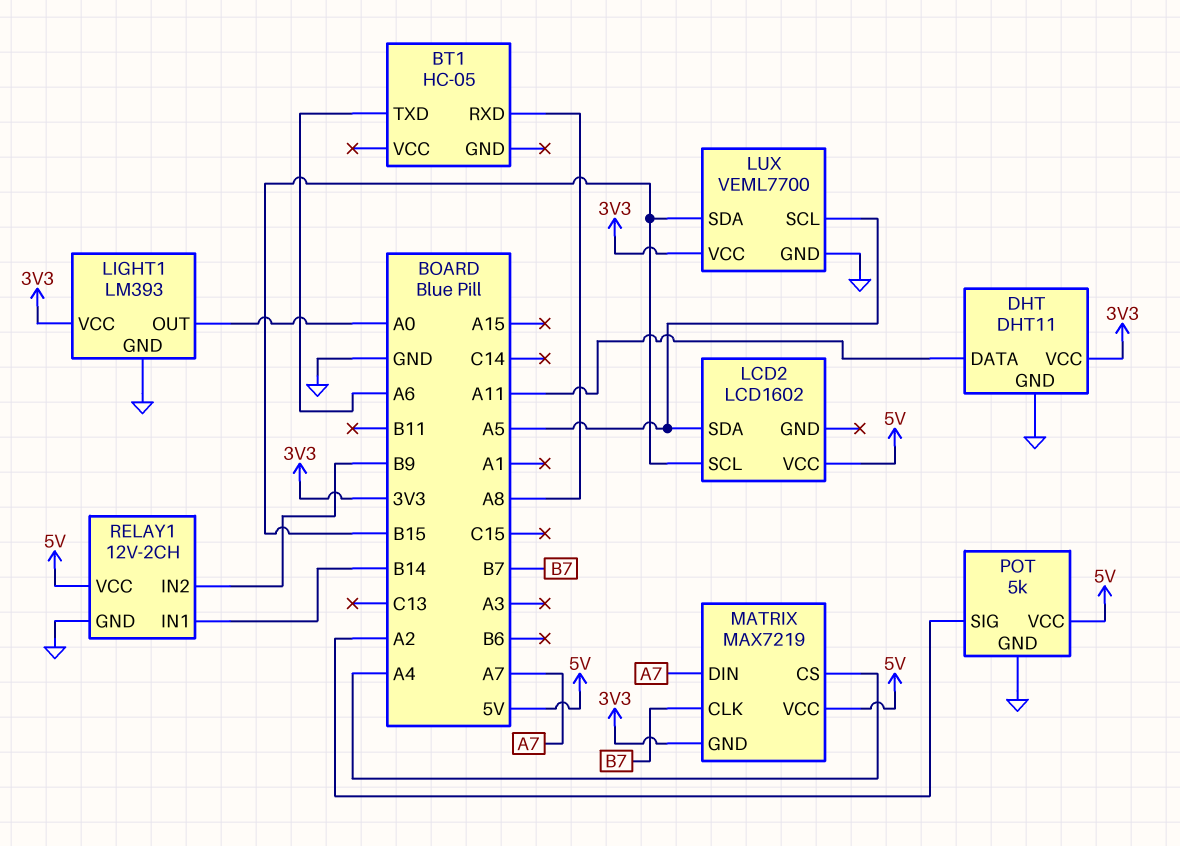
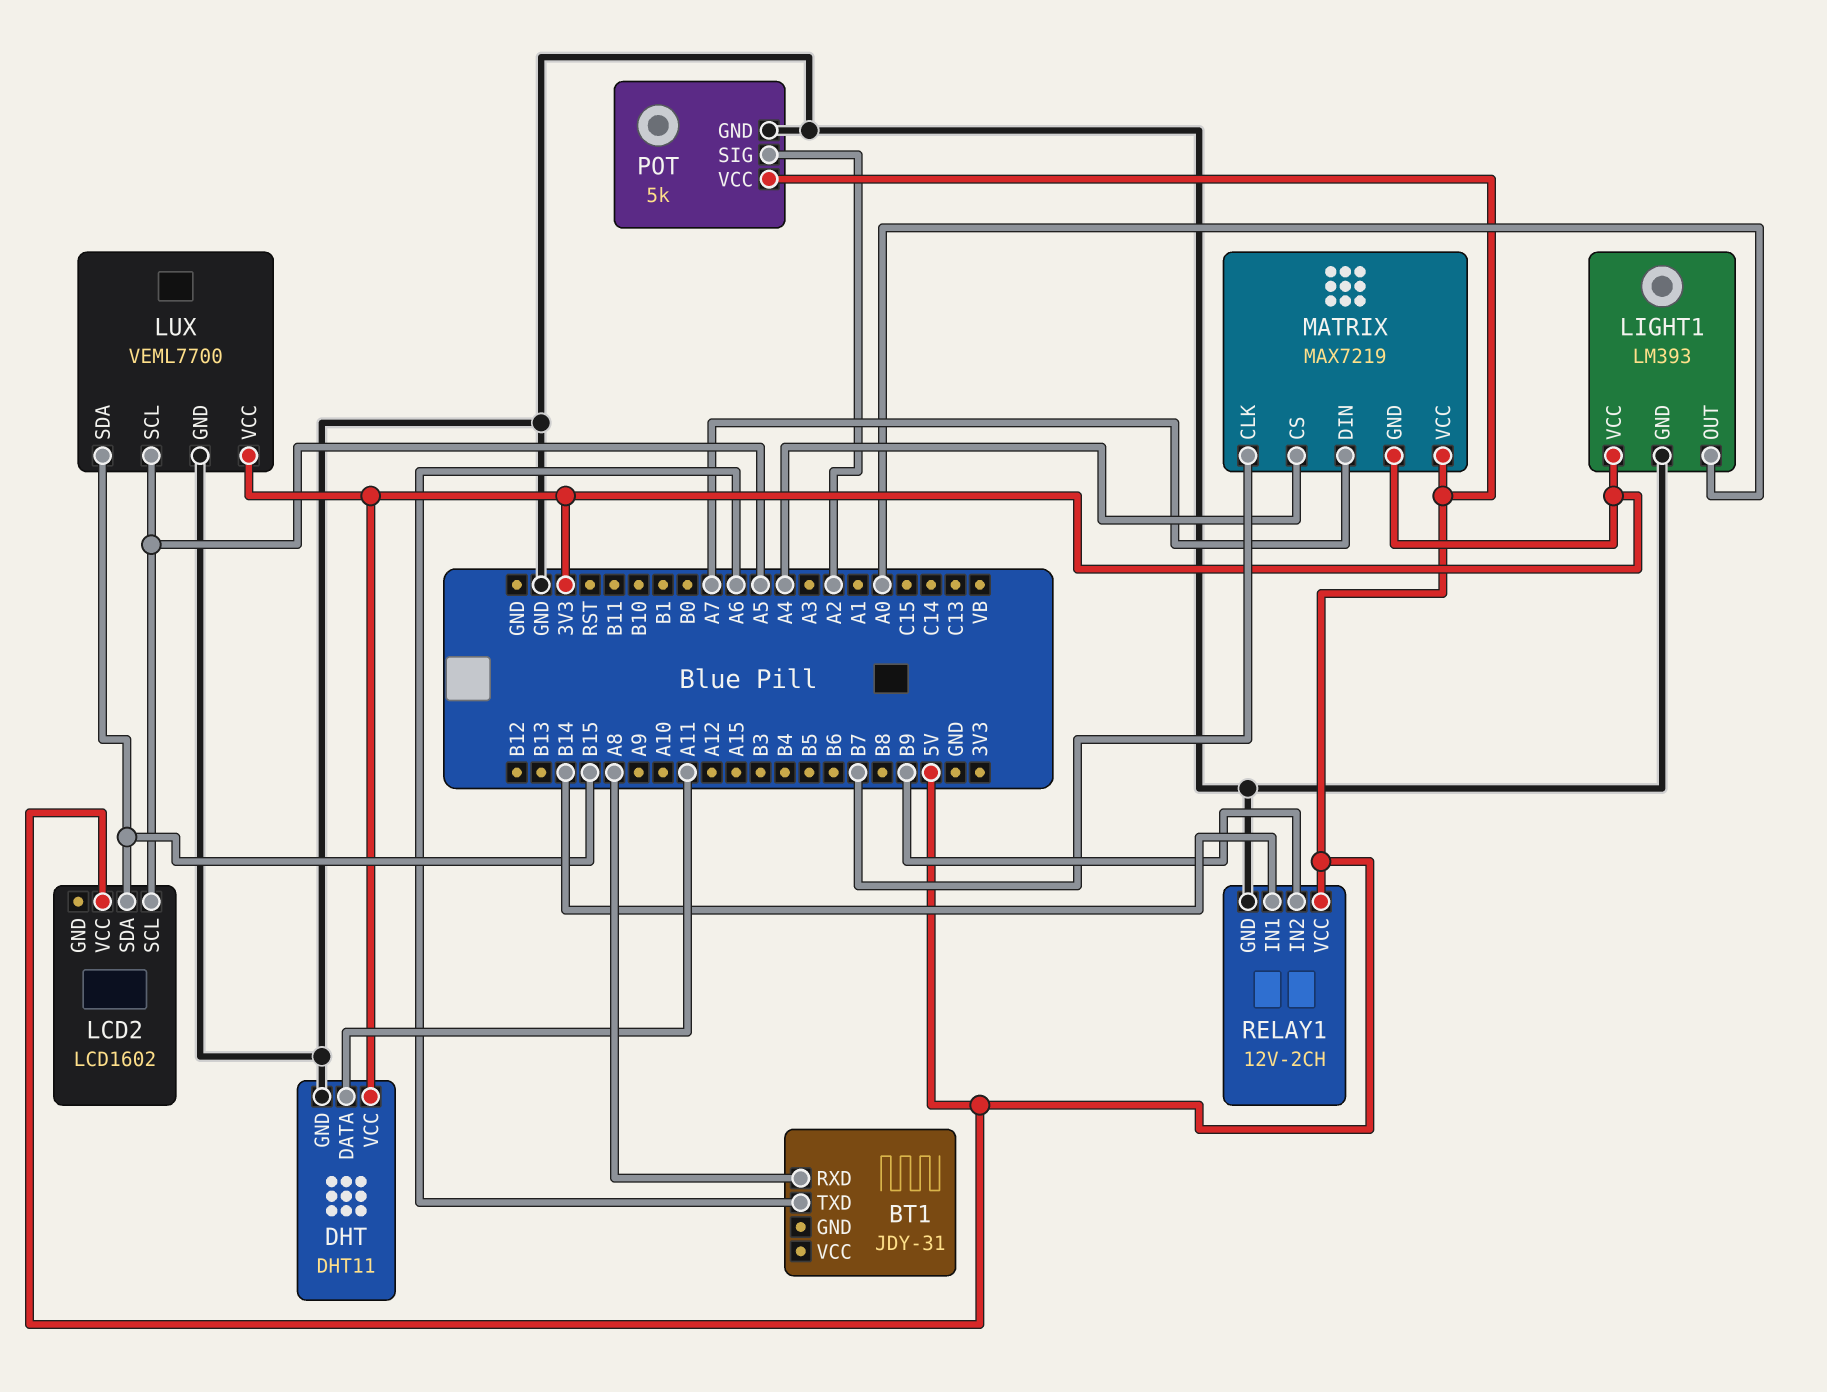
BT1: HC-05 -> JDY-31
LCD2 pin SCL: B15 -> A5
LCD2 pin SDA: A5 -> B15

